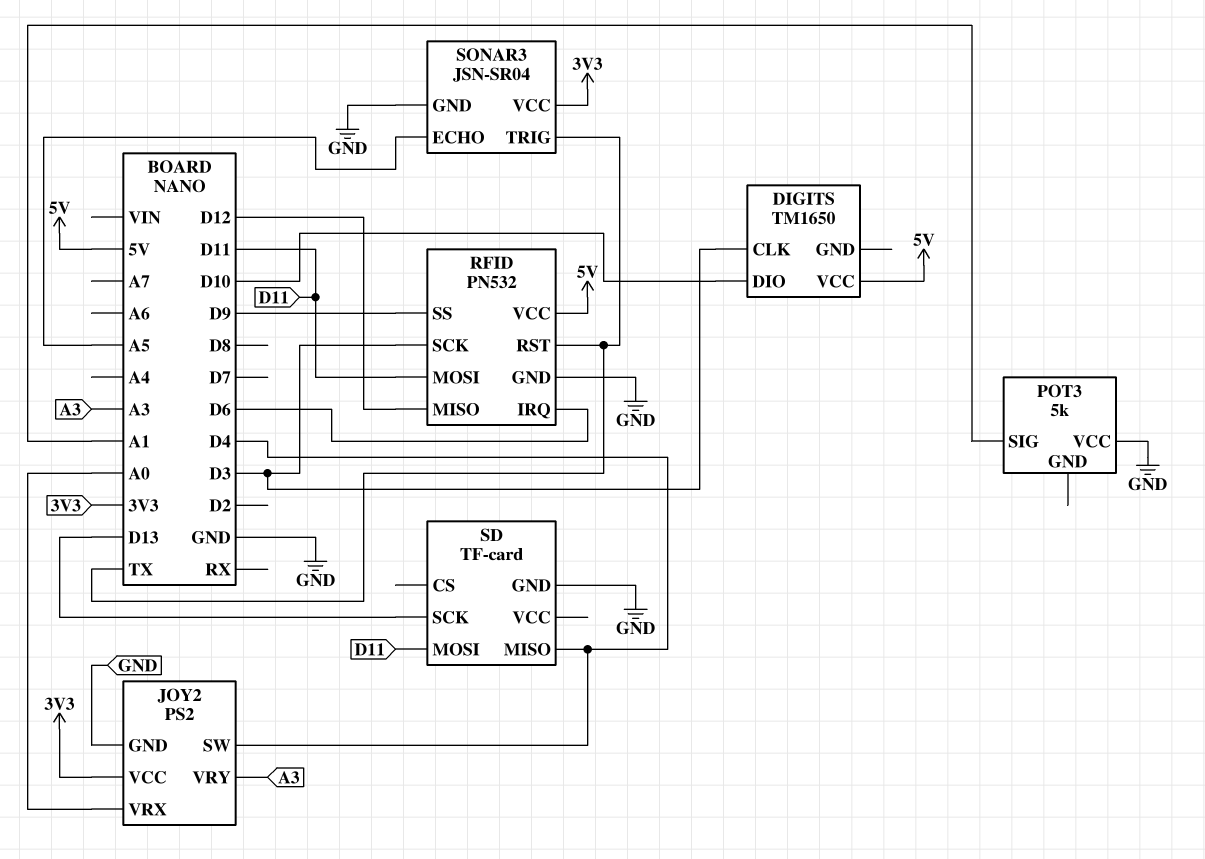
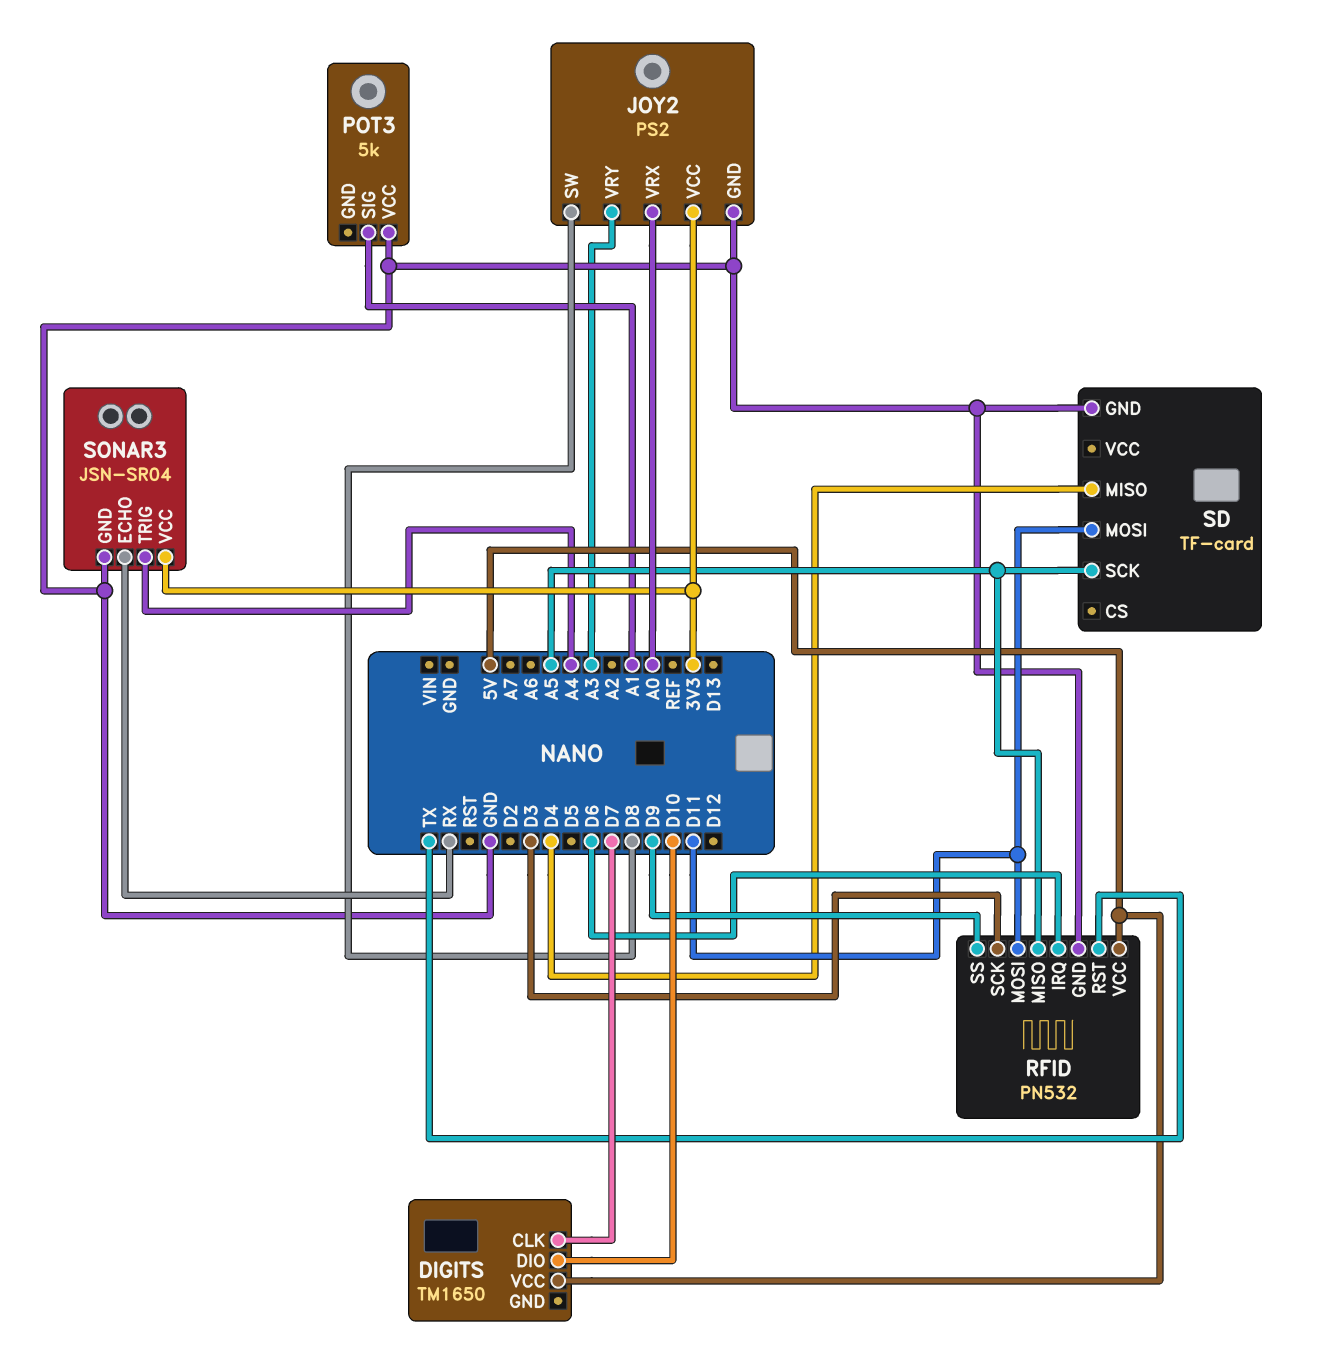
DIGITS pin CLK: D3 -> D7
JOY2 pin SW: D4 -> D8
RFID pin MISO: D12 -> A5
SD pin SCK: D13 -> A5
SONAR3 pin ECHO: A5 -> RX
SONAR3 pin TRIG: TX -> A4

